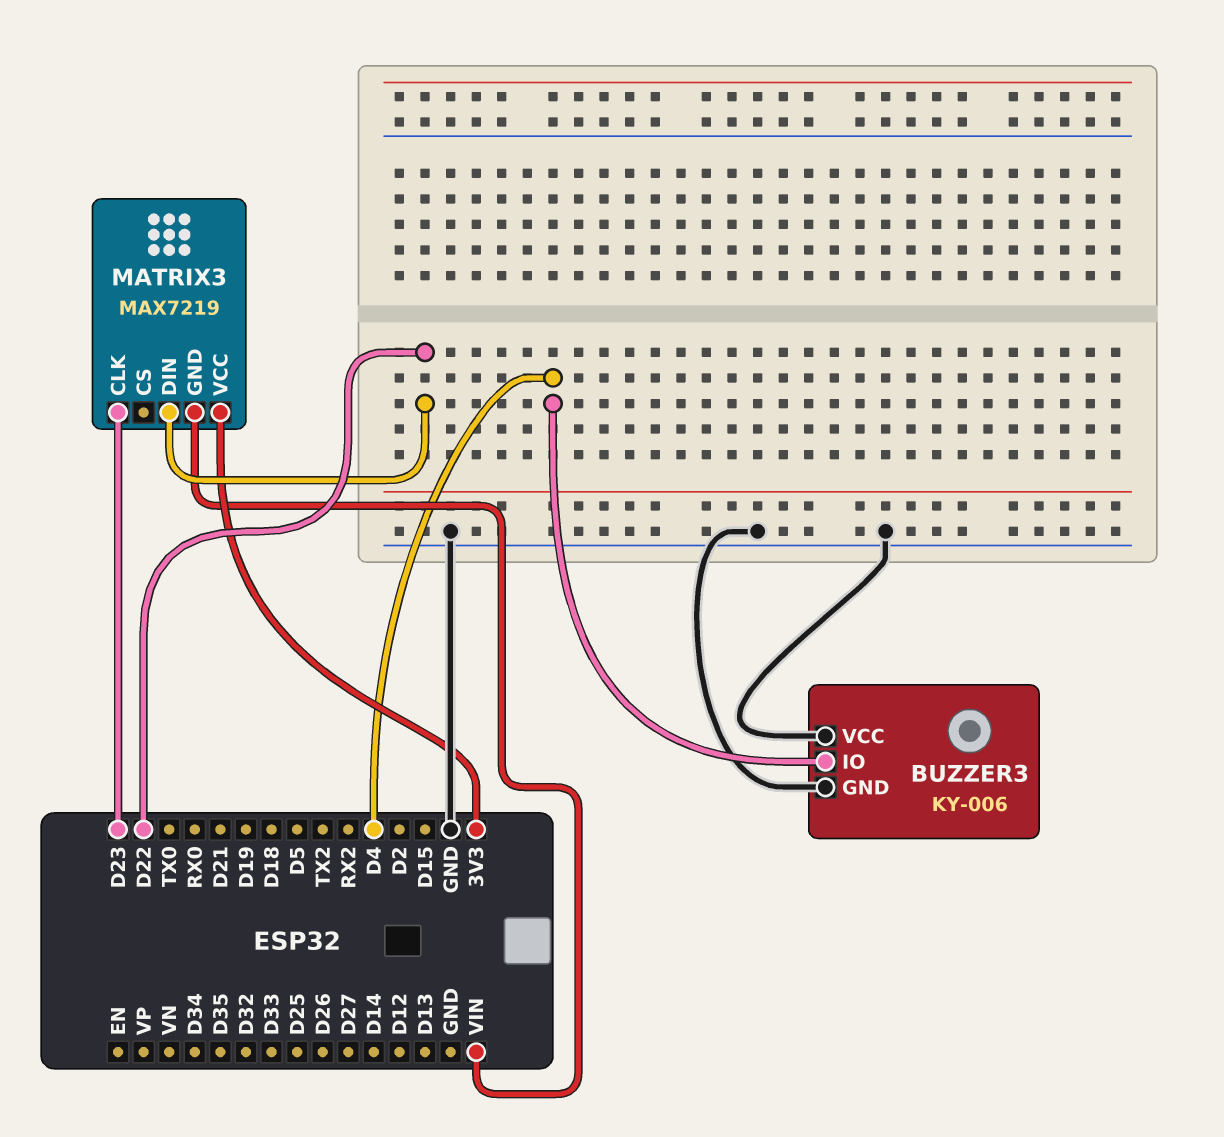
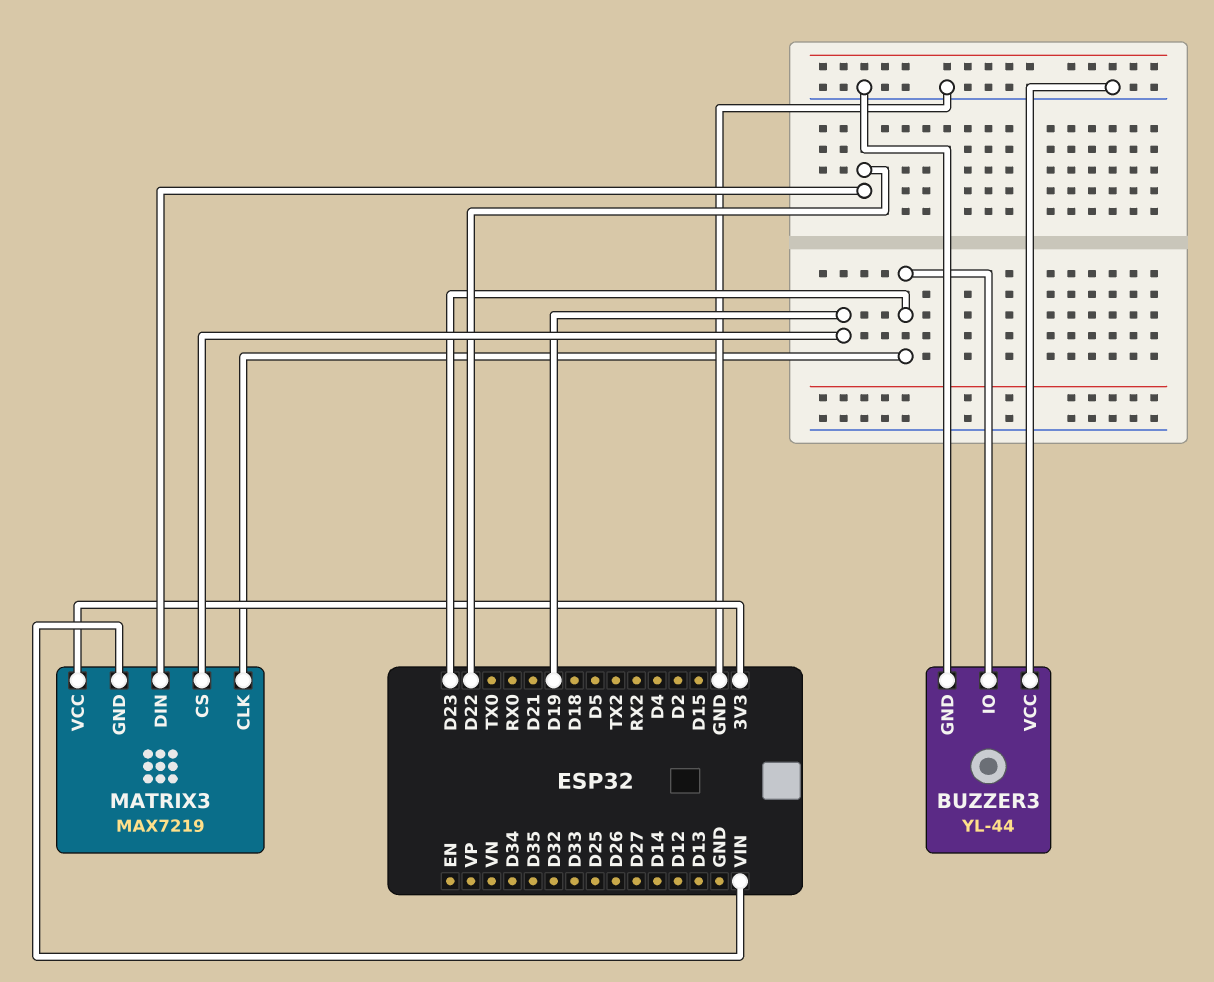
BUZZER3: KY-006 -> YL-44
BUZZER3 pin IO: D4 -> D23
MATRIX3 pin CS: none -> D19

